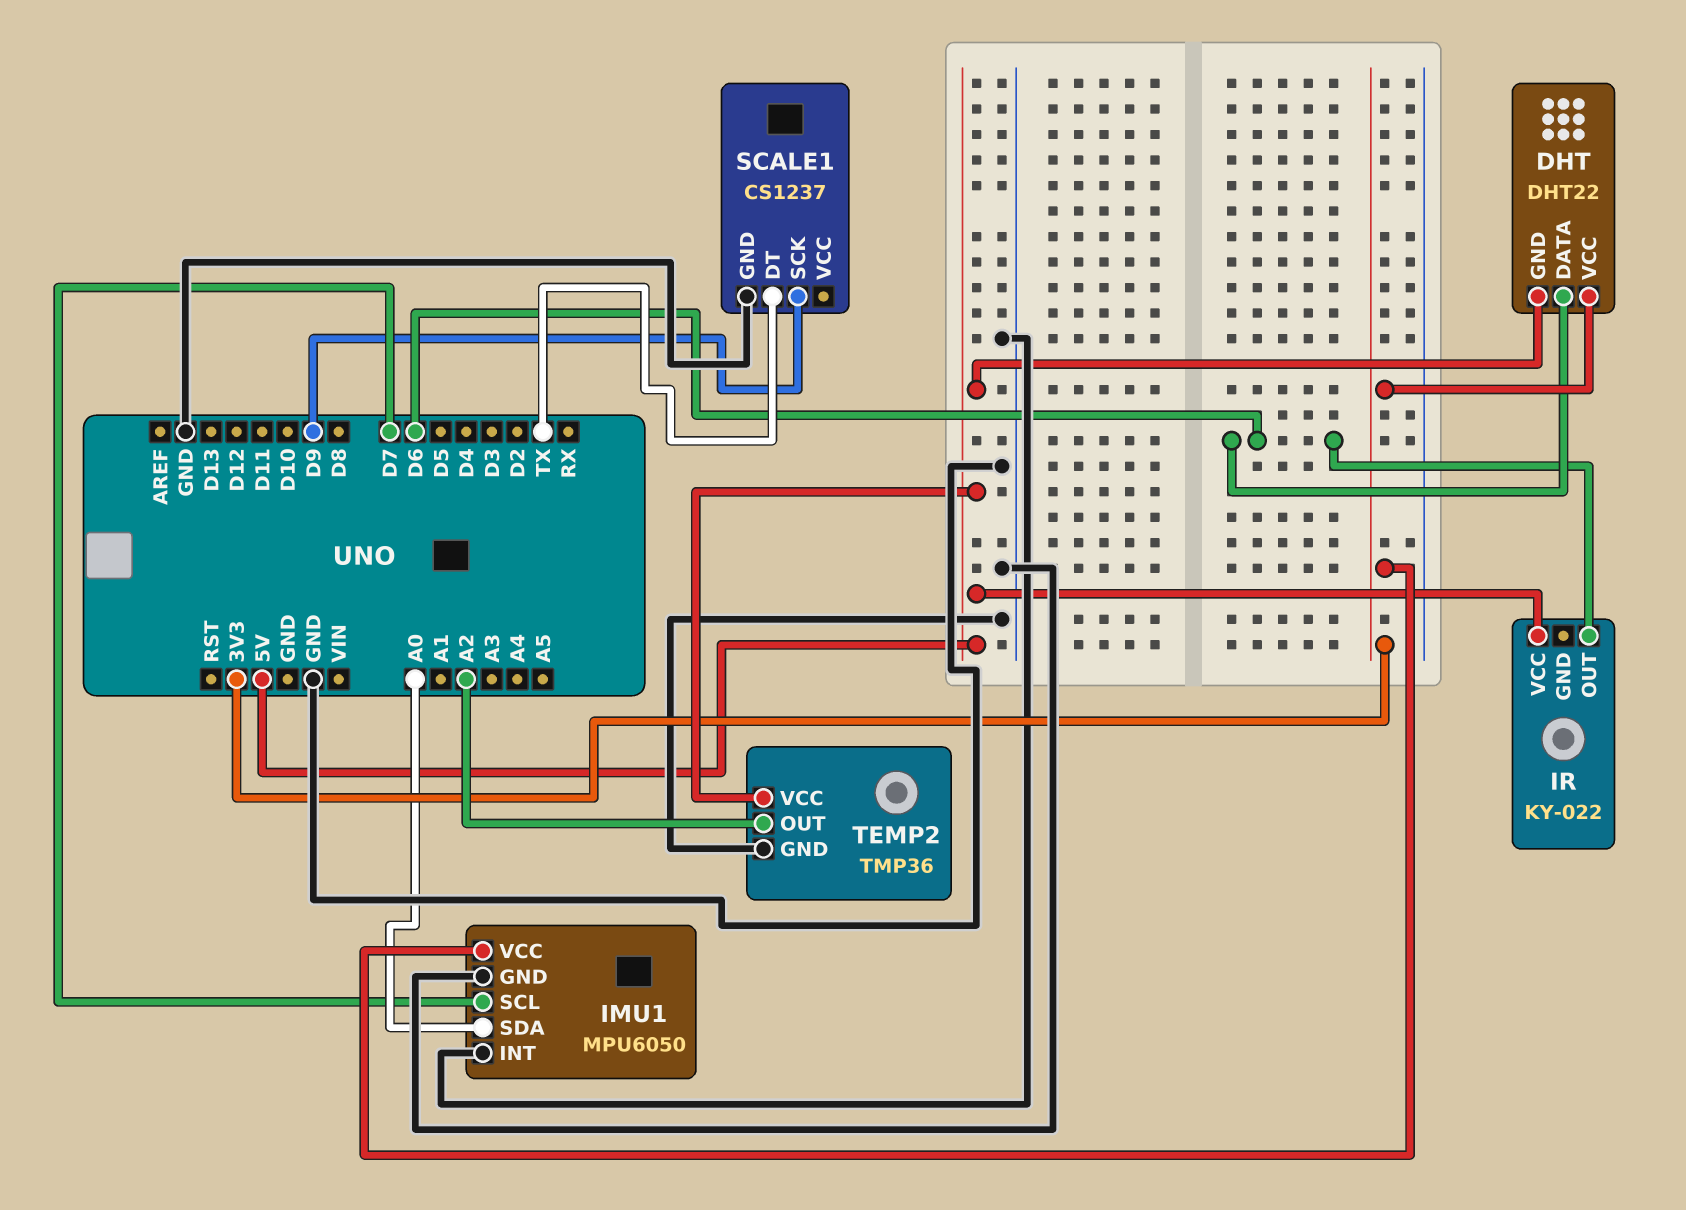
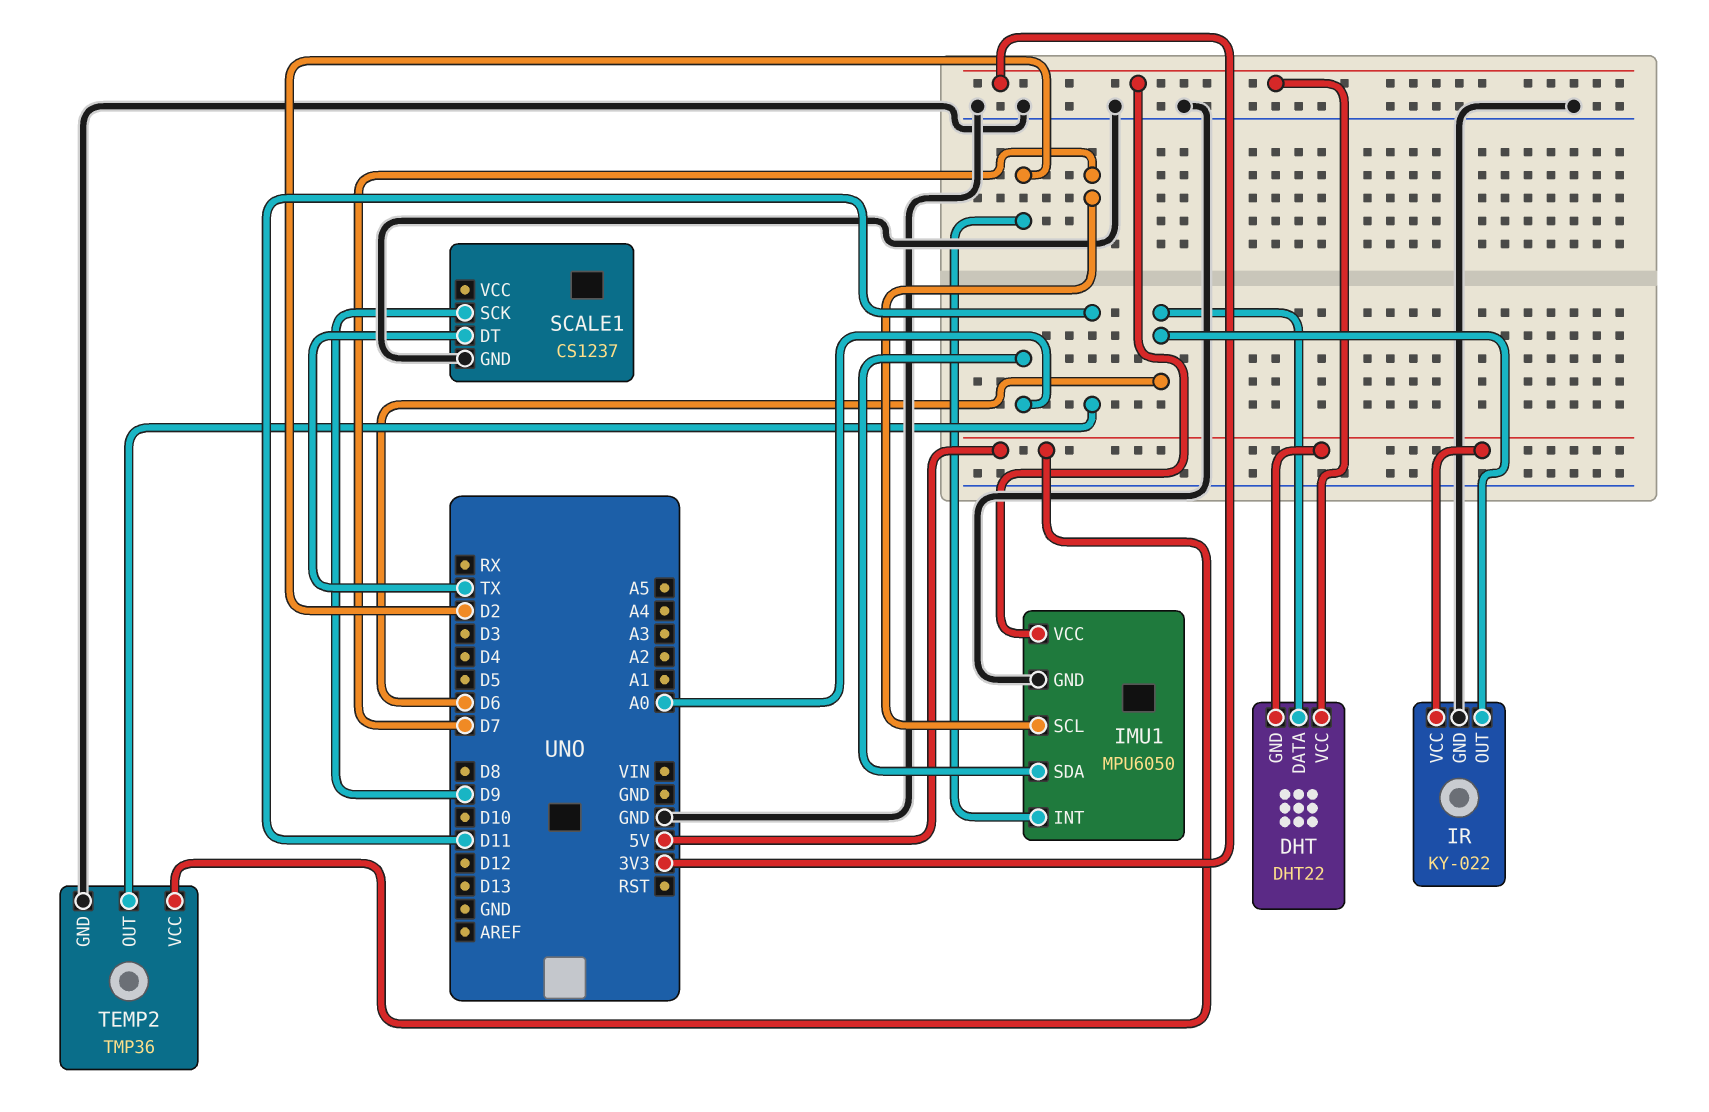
IMU1 pin INT: GND -> D2
IR pin GND: none -> GND
TEMP2 pin OUT: A2 -> D11

